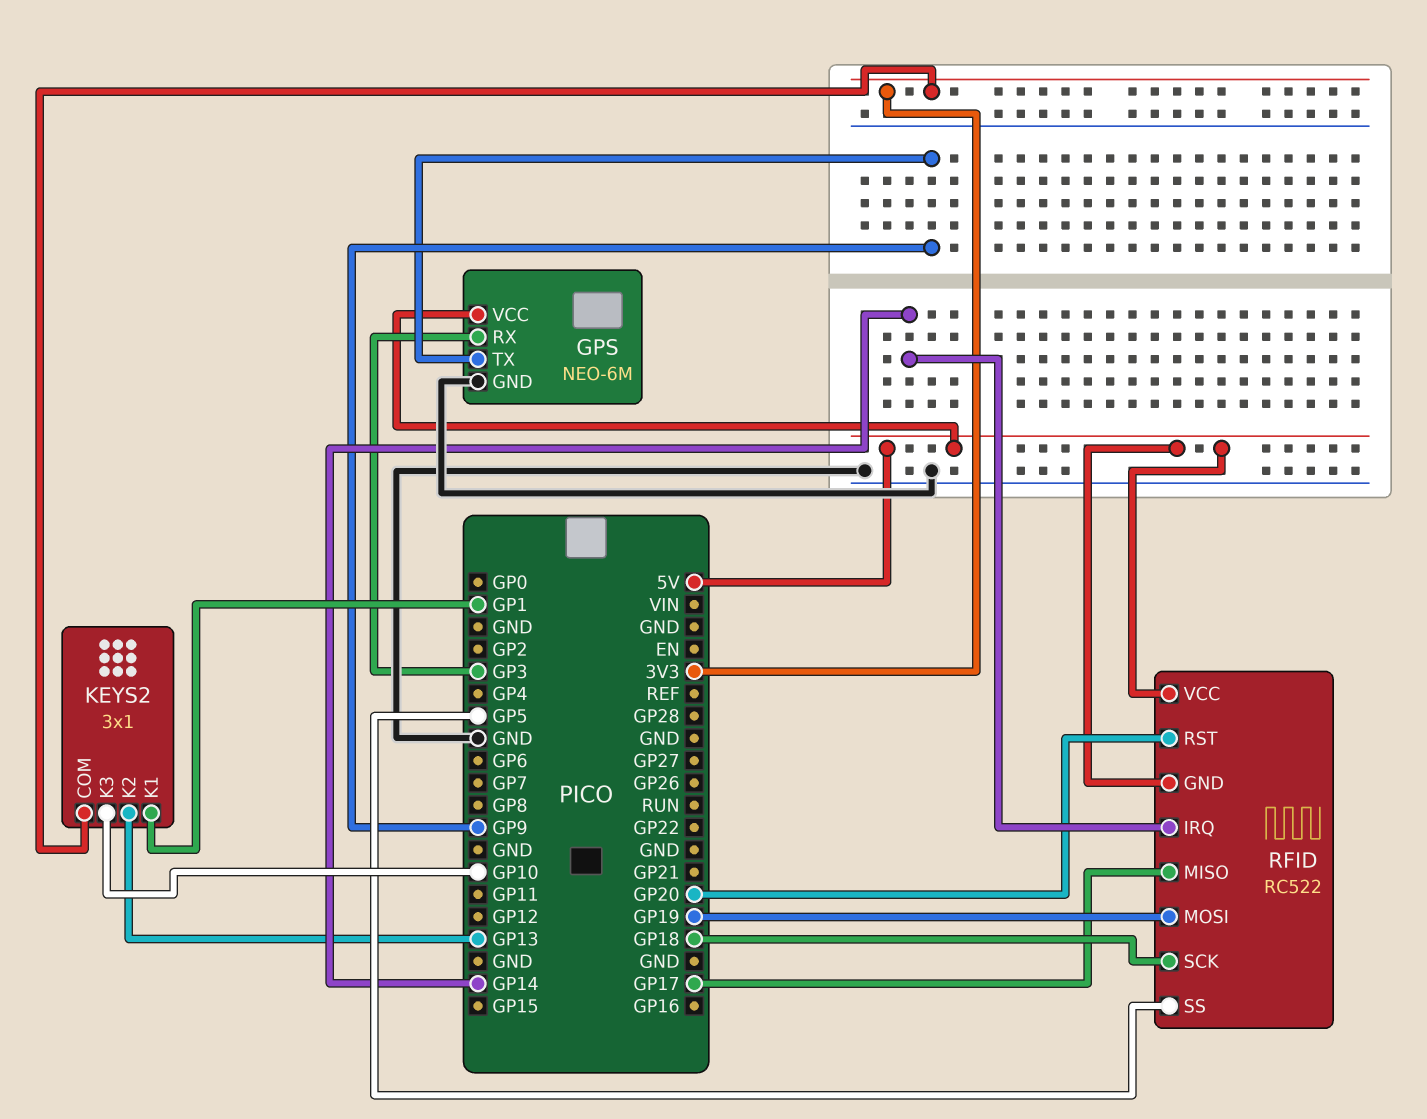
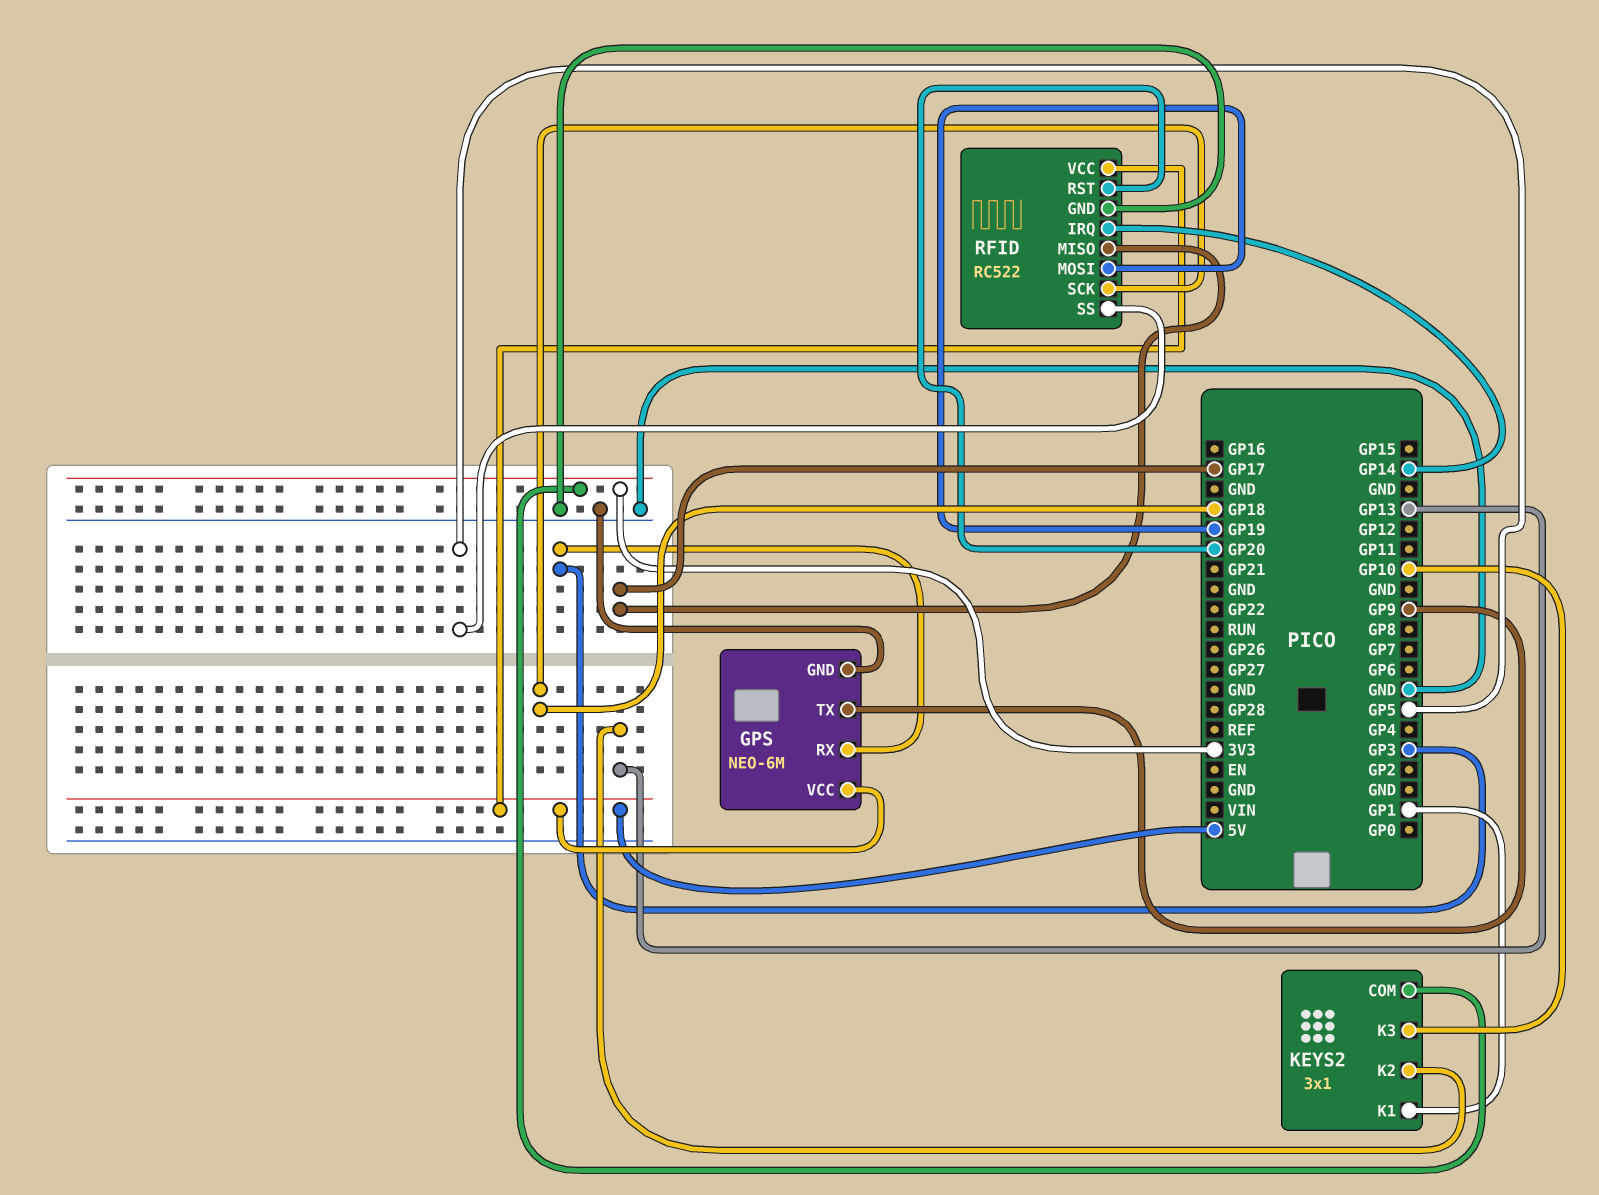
RFID pin GND: 5V -> GND

